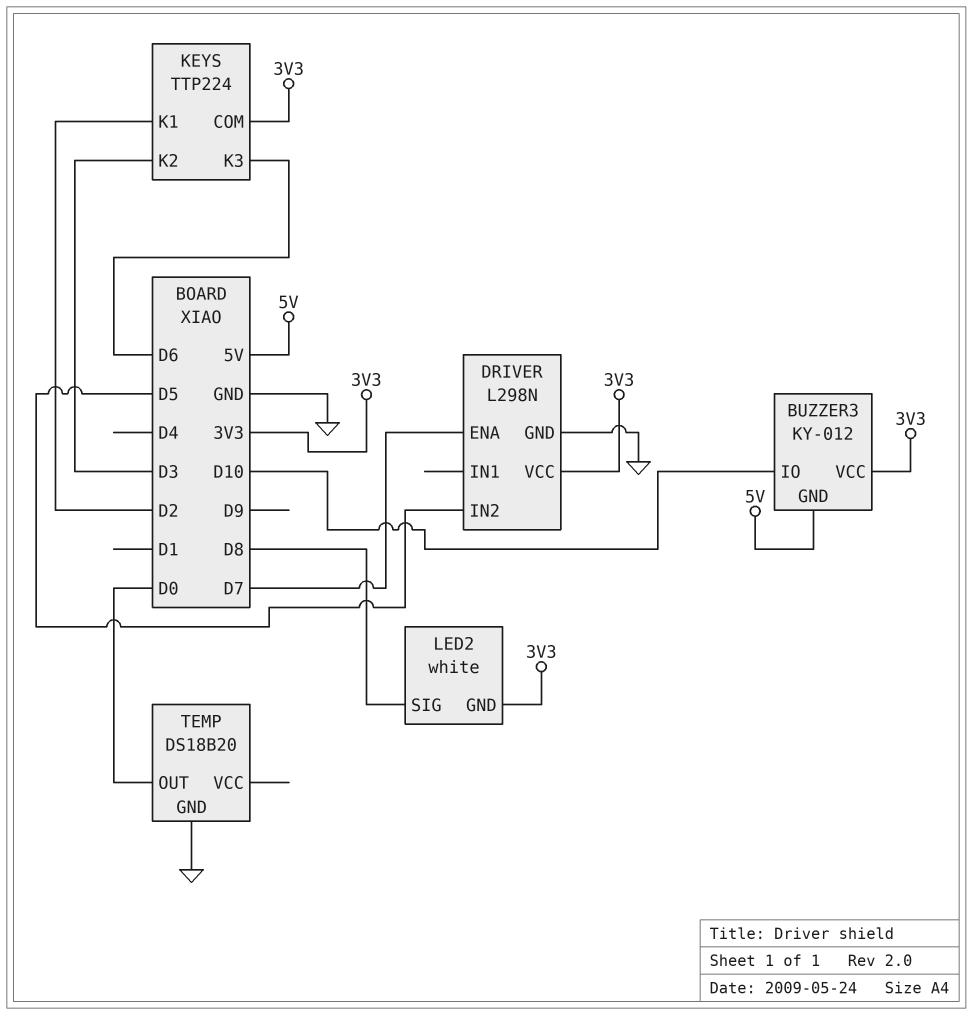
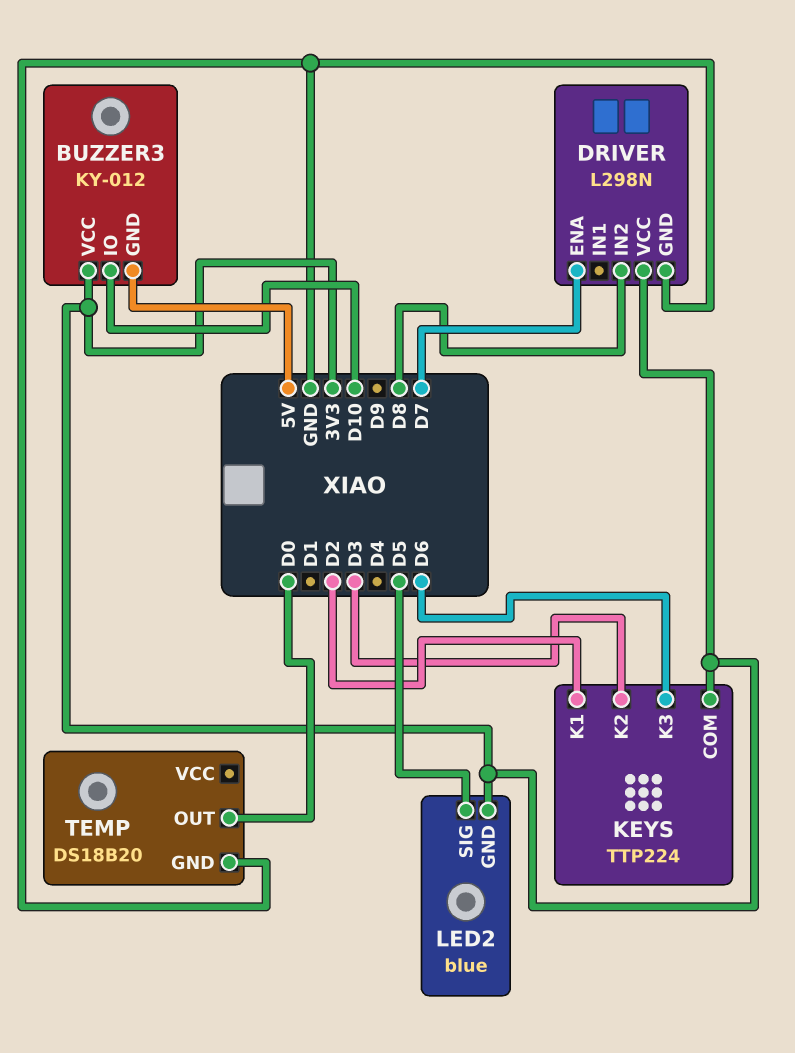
DRIVER pin IN2: D5 -> D8
LED2: white -> blue
LED2 pin SIG: D8 -> D5

